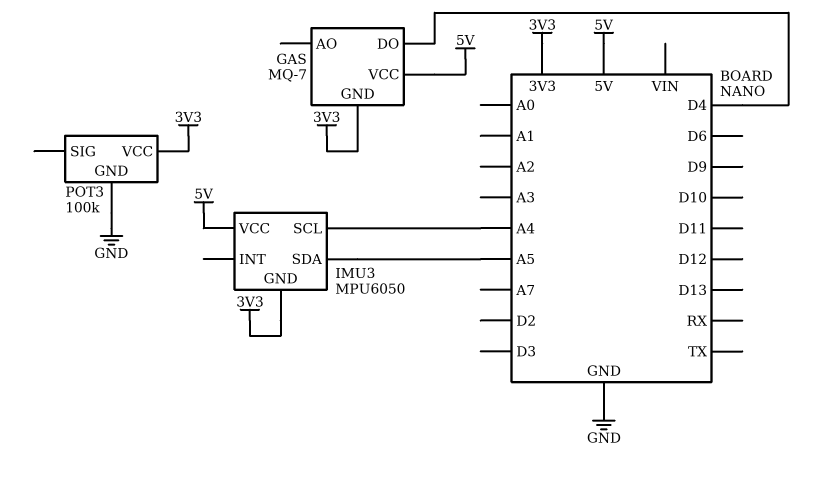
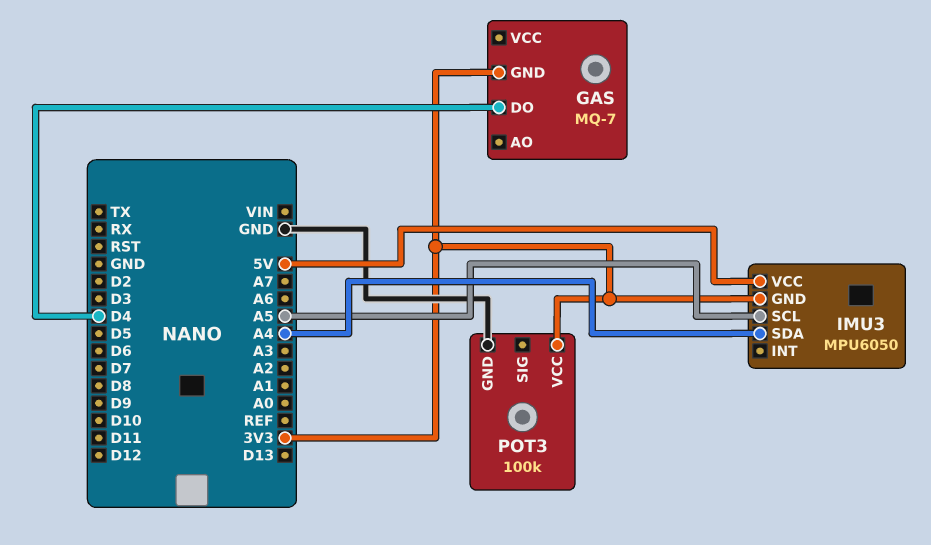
GAS pin VCC: 5V -> none
IMU3 pin SCL: A4 -> A5
IMU3 pin SDA: A5 -> A4

